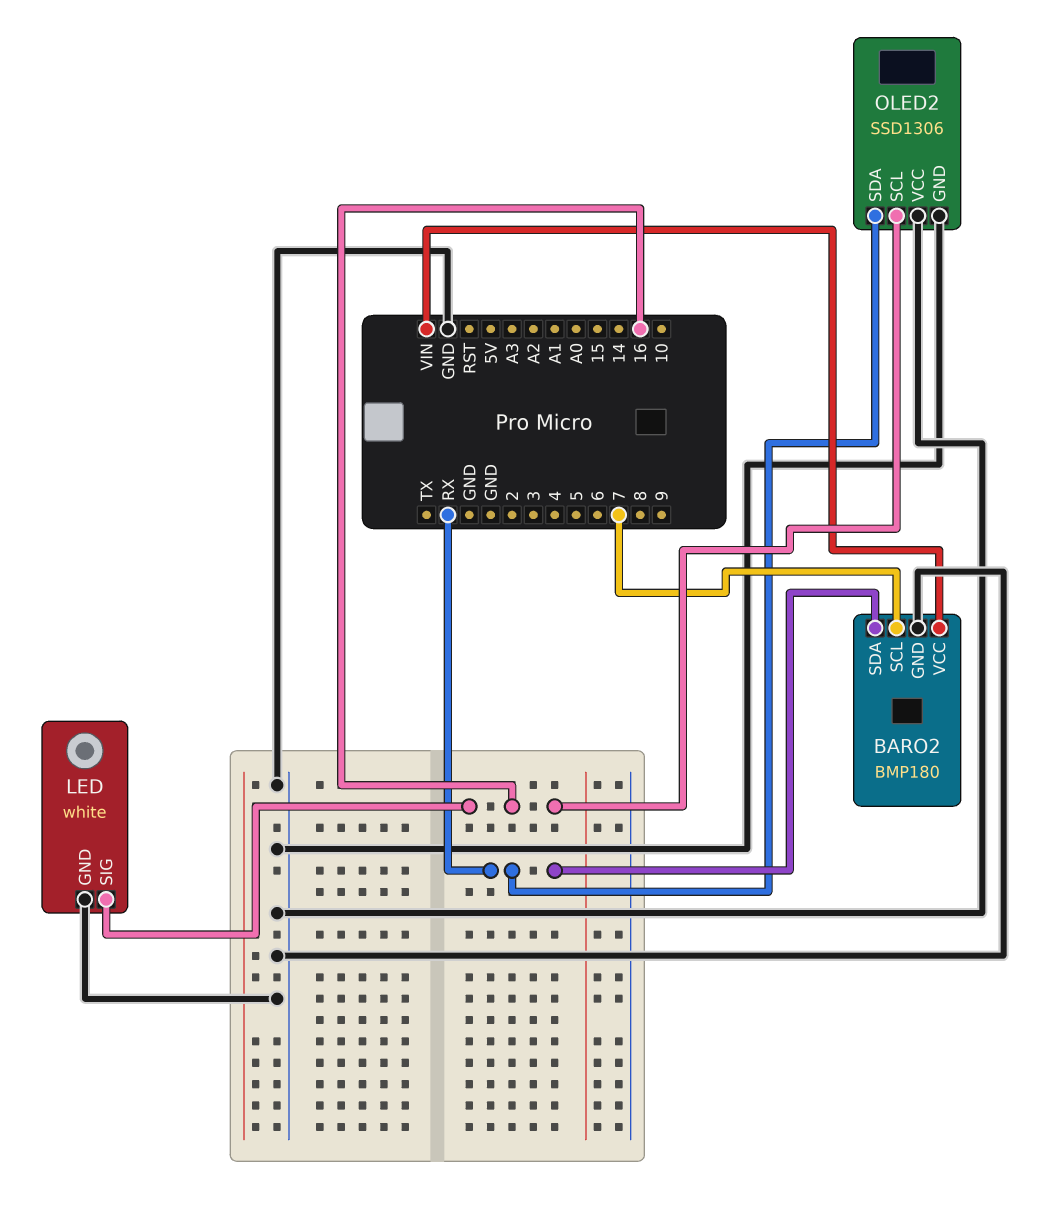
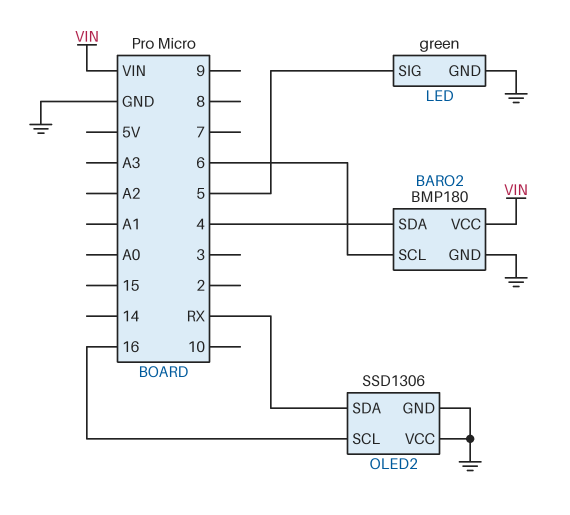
BARO2 pin SCL: 7 -> 6
BARO2 pin SDA: RX -> 4
LED: white -> green
LED pin SIG: 16 -> 5

